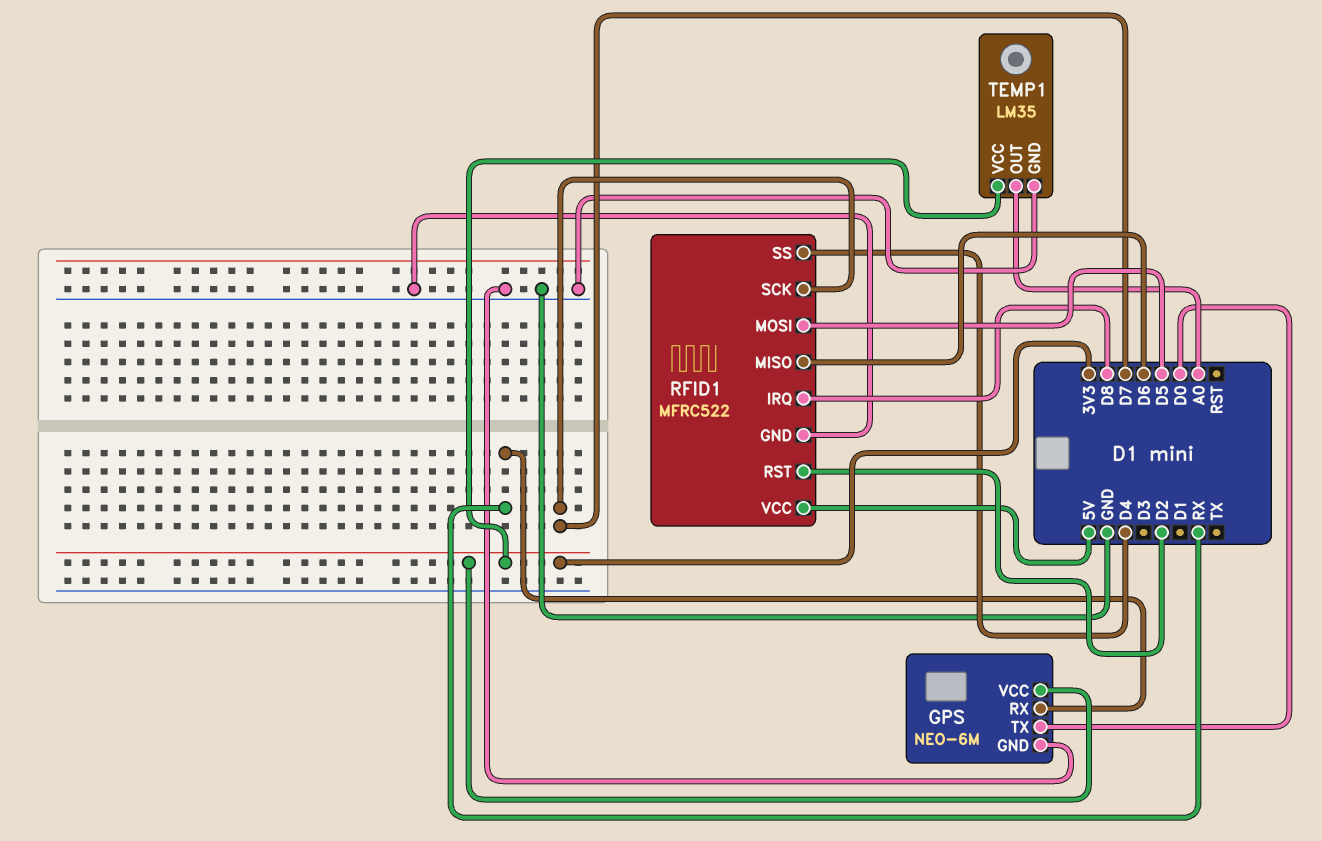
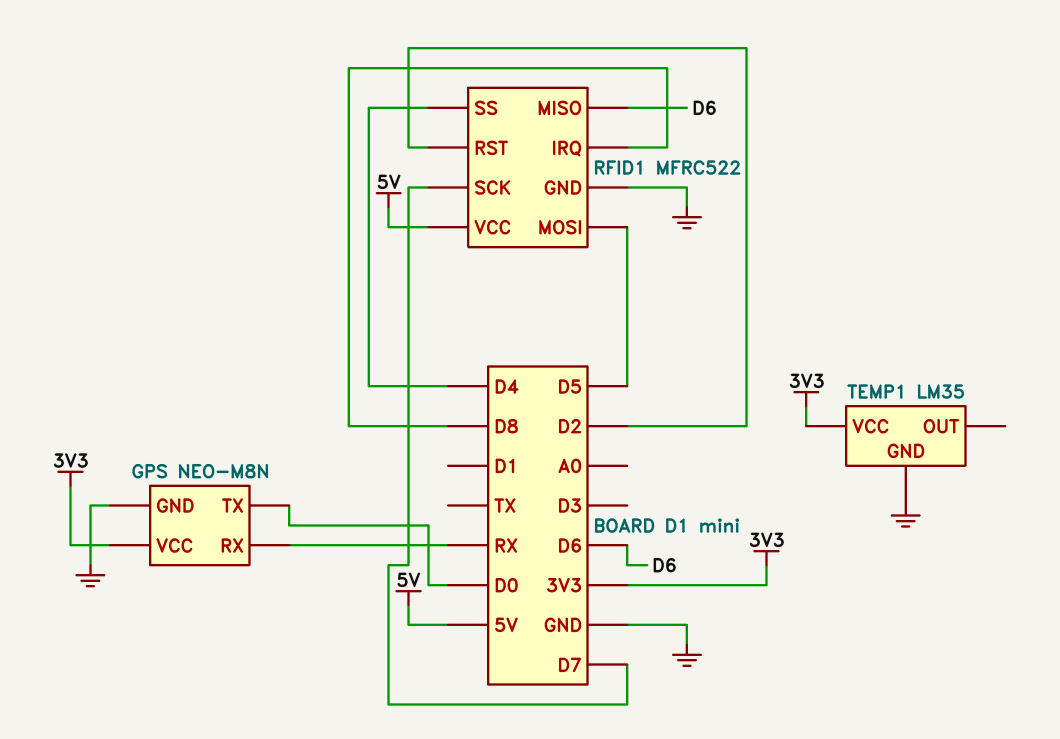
GPS: NEO-6M -> NEO-M8N
TEMP1 pin OUT: A0 -> none

